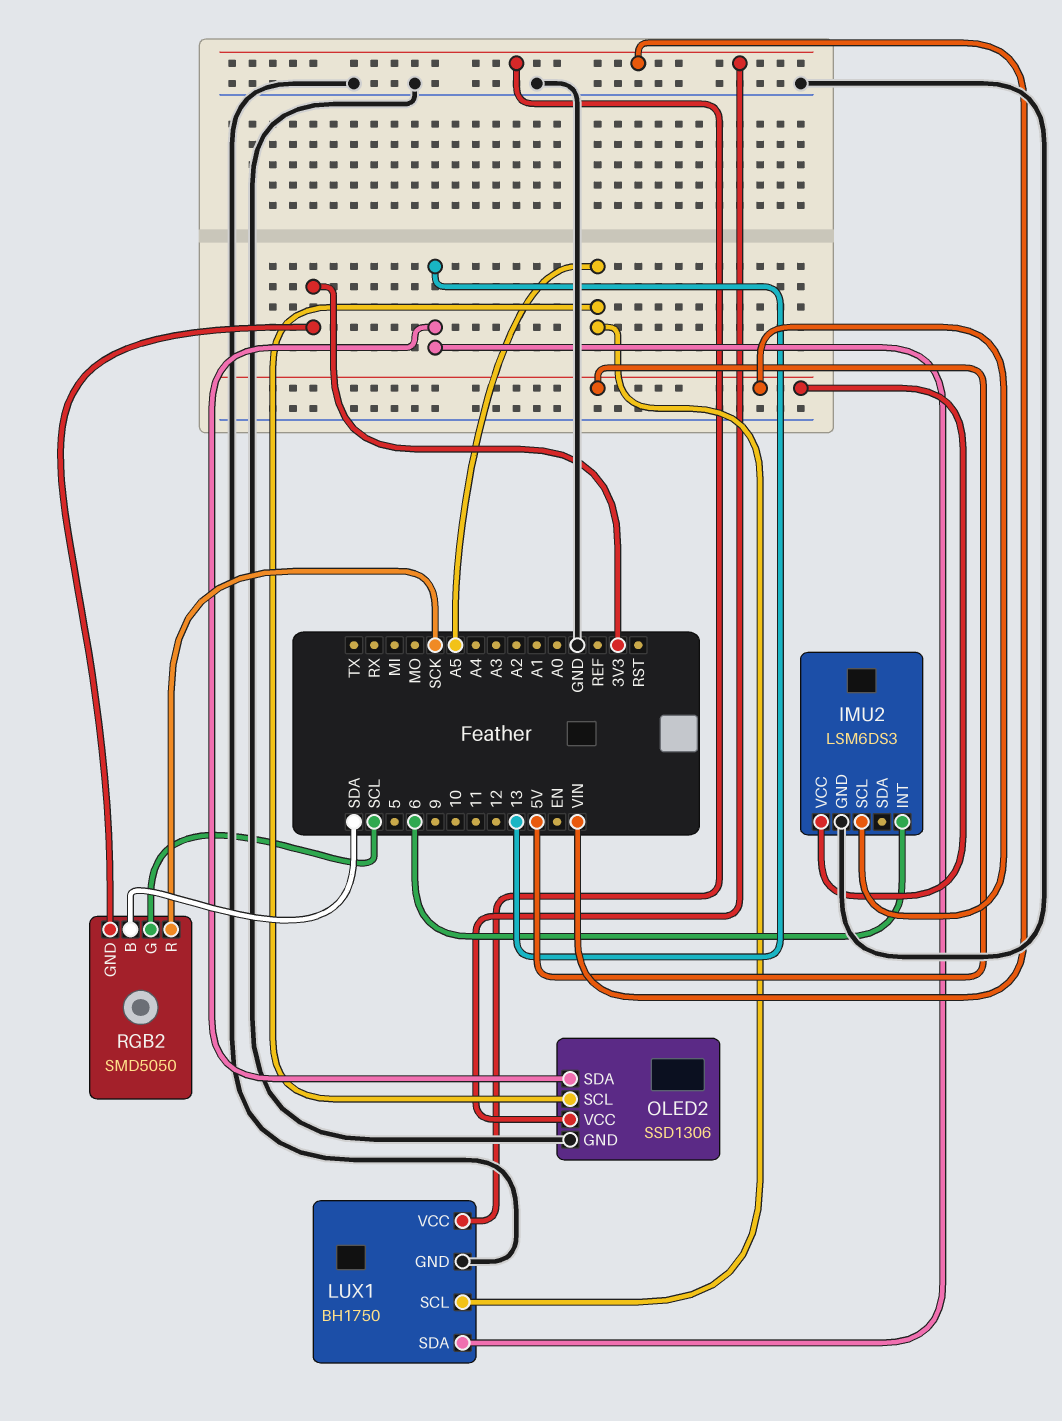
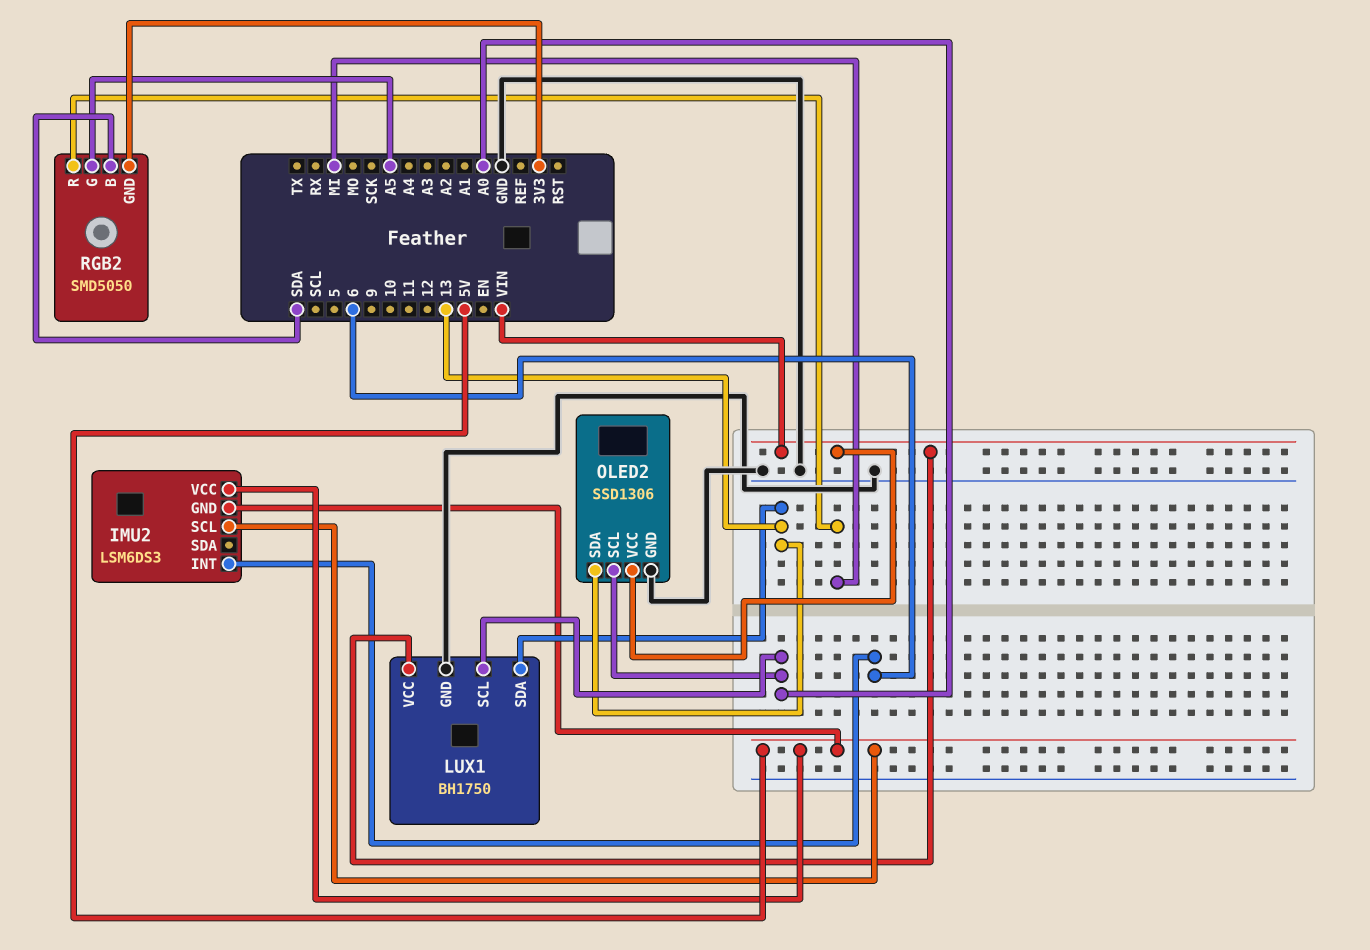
IMU2 pin GND: GND -> 5V
LUX1 pin SCL: A5 -> A0
OLED2 pin SCL: A5 -> A0
RGB2 pin G: SCL -> A5
RGB2 pin R: SCK -> MI

